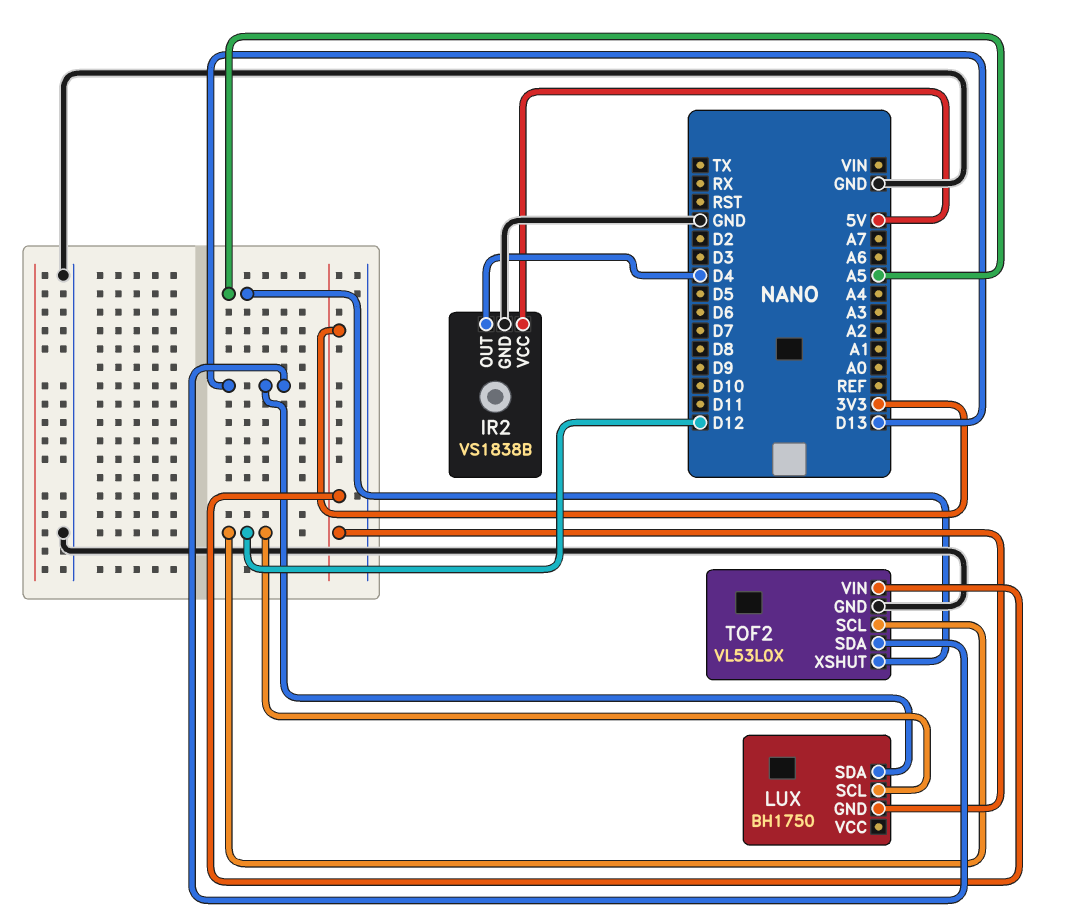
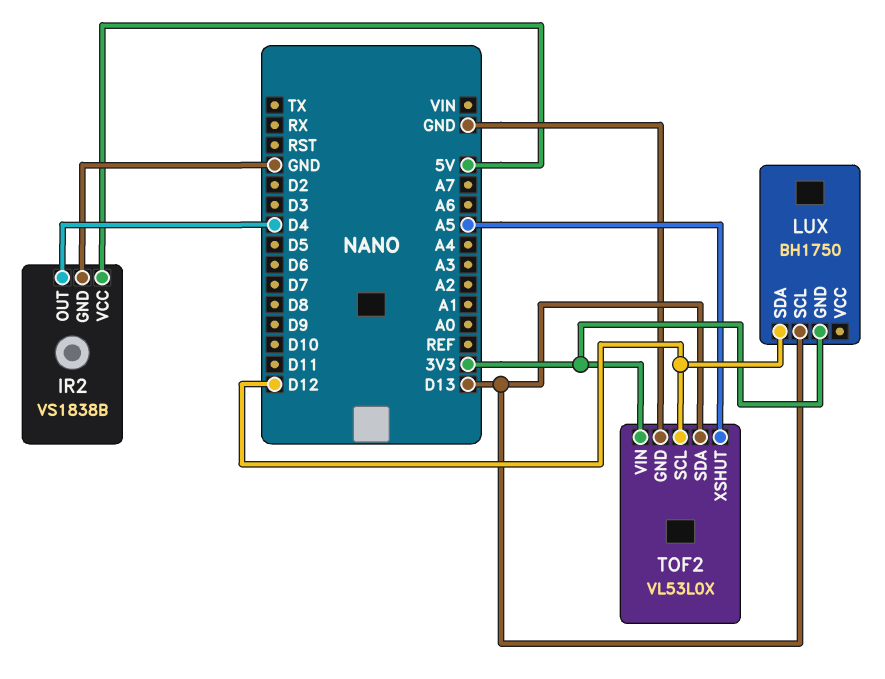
LUX pin SCL: D12 -> D13
LUX pin SDA: D13 -> D12

